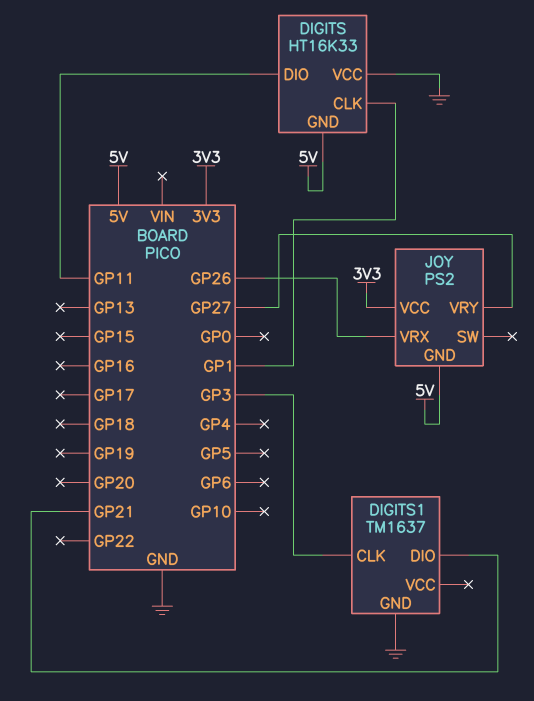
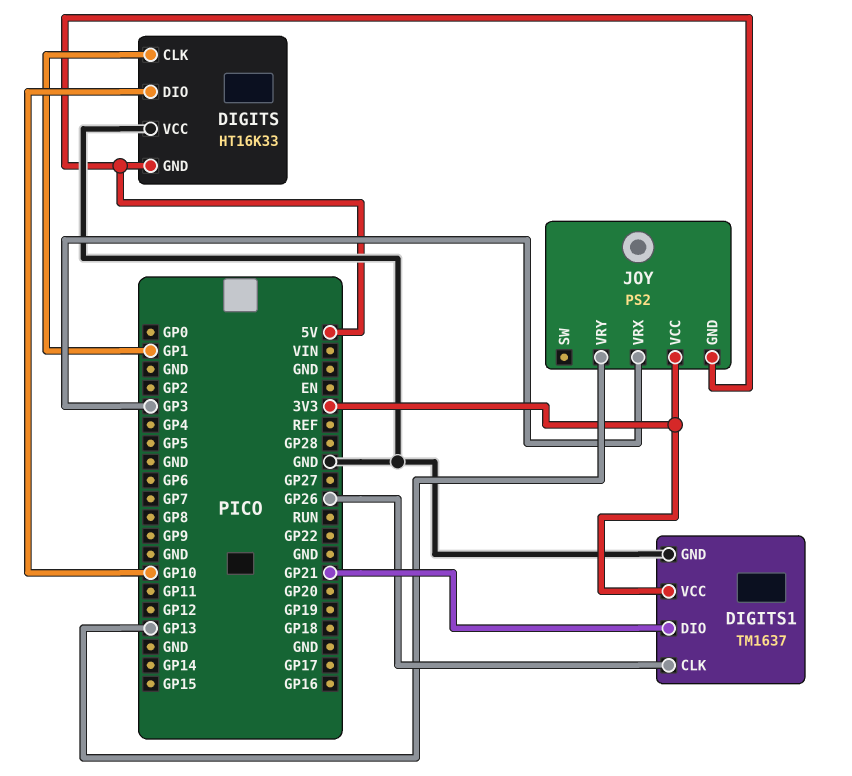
DIGITS pin DIO: GP11 -> GP10
DIGITS1 pin CLK: GP3 -> GP26
DIGITS1 pin VCC: none -> 3V3
JOY pin VRX: GP26 -> GP3
JOY pin VRY: GP27 -> GP13

